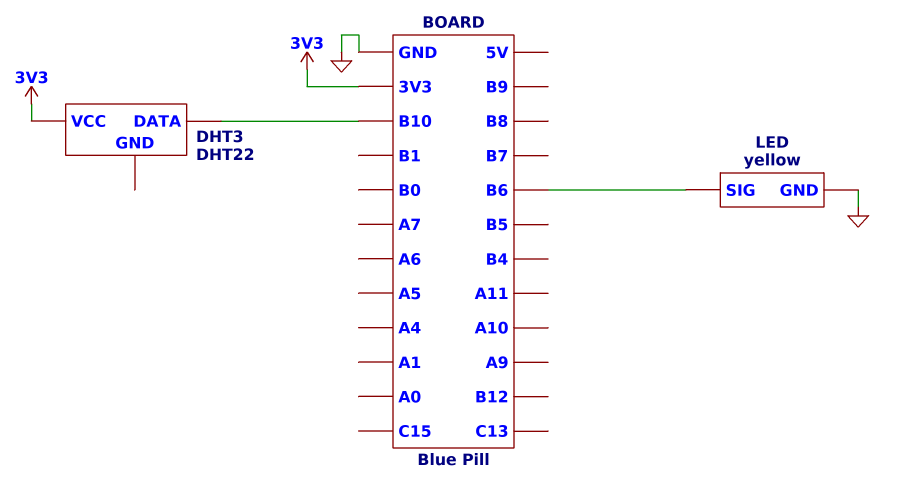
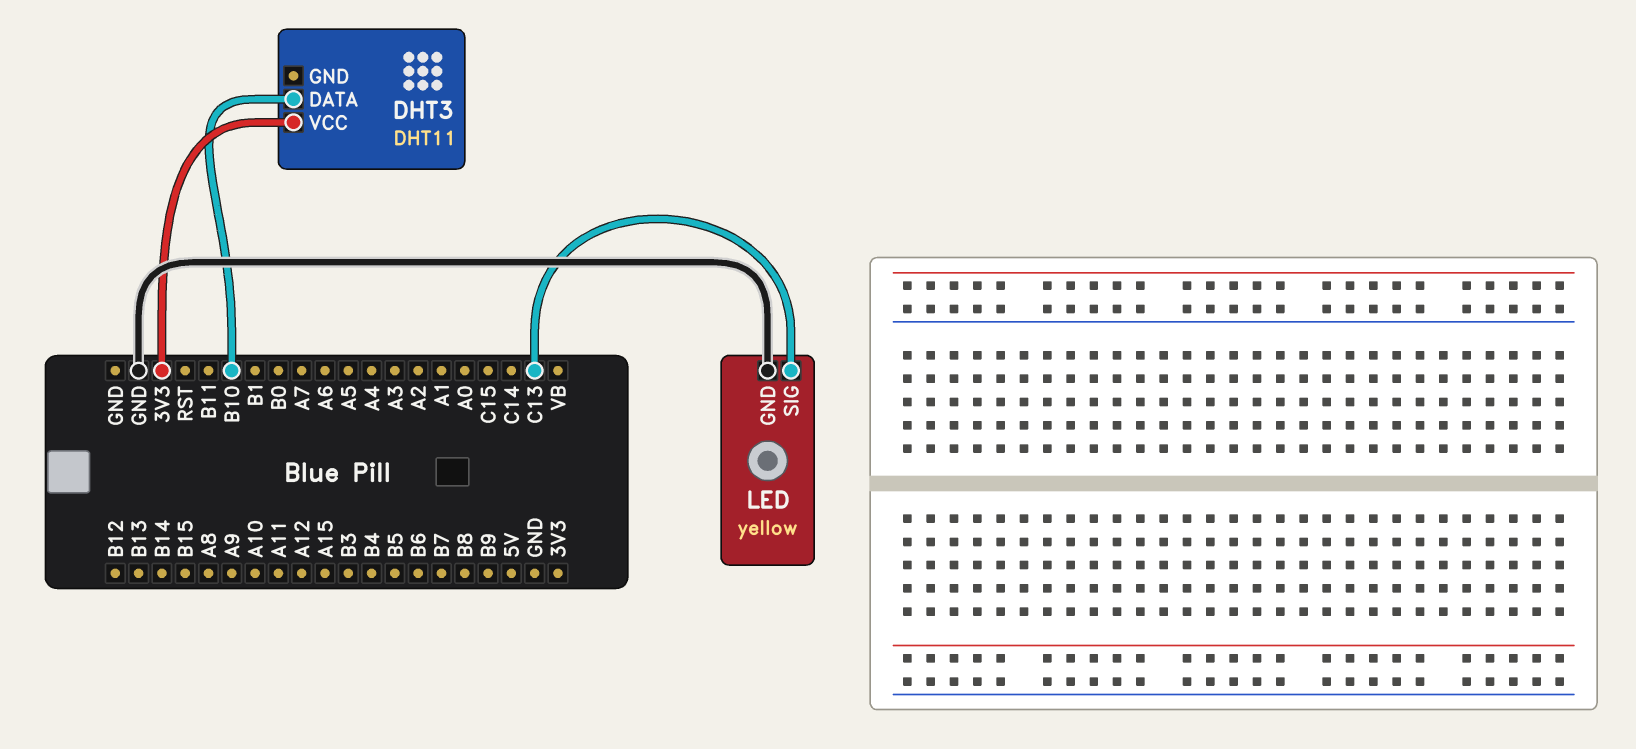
DHT3: DHT22 -> DHT11
LED pin SIG: B6 -> C13

